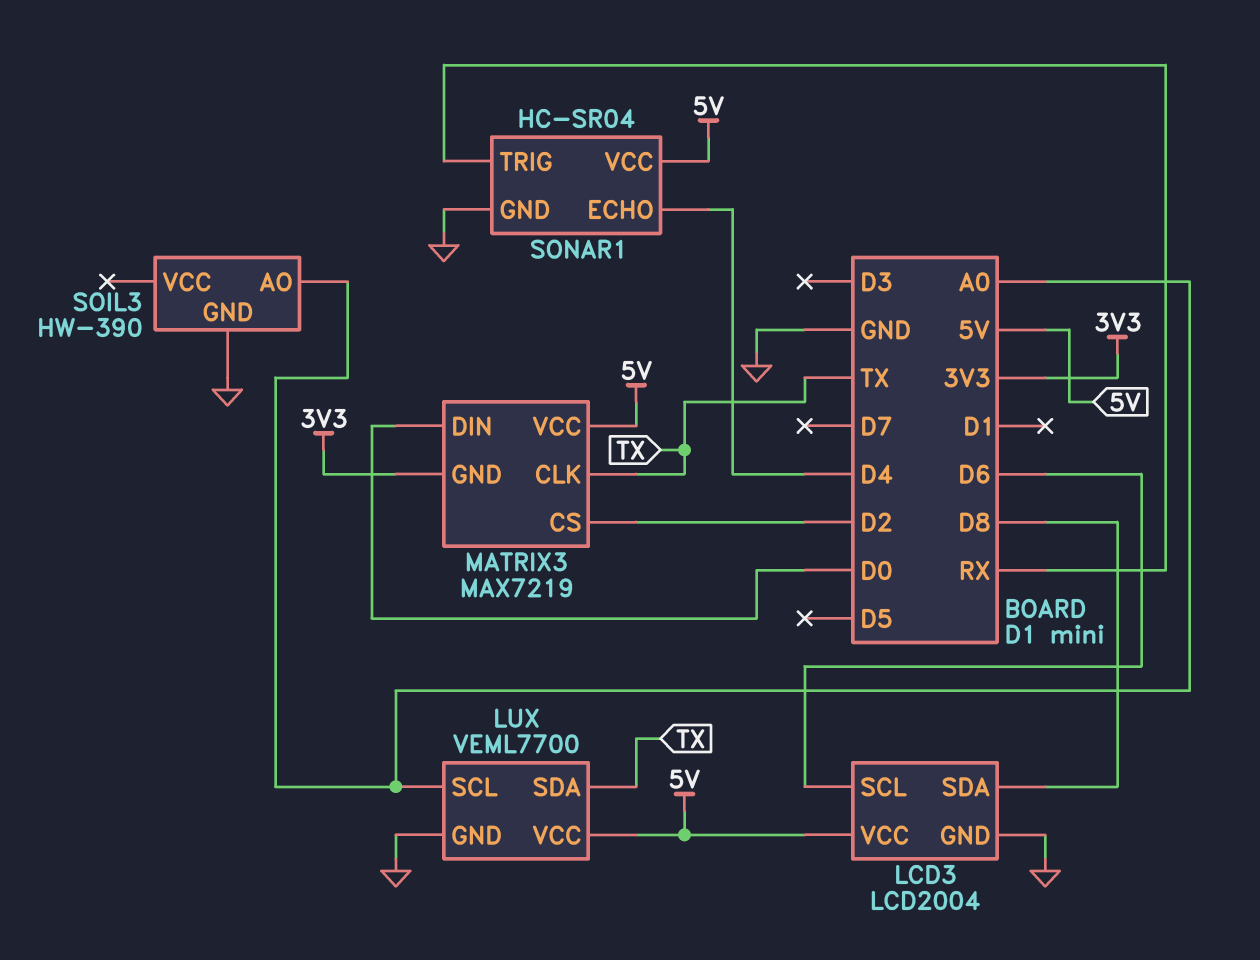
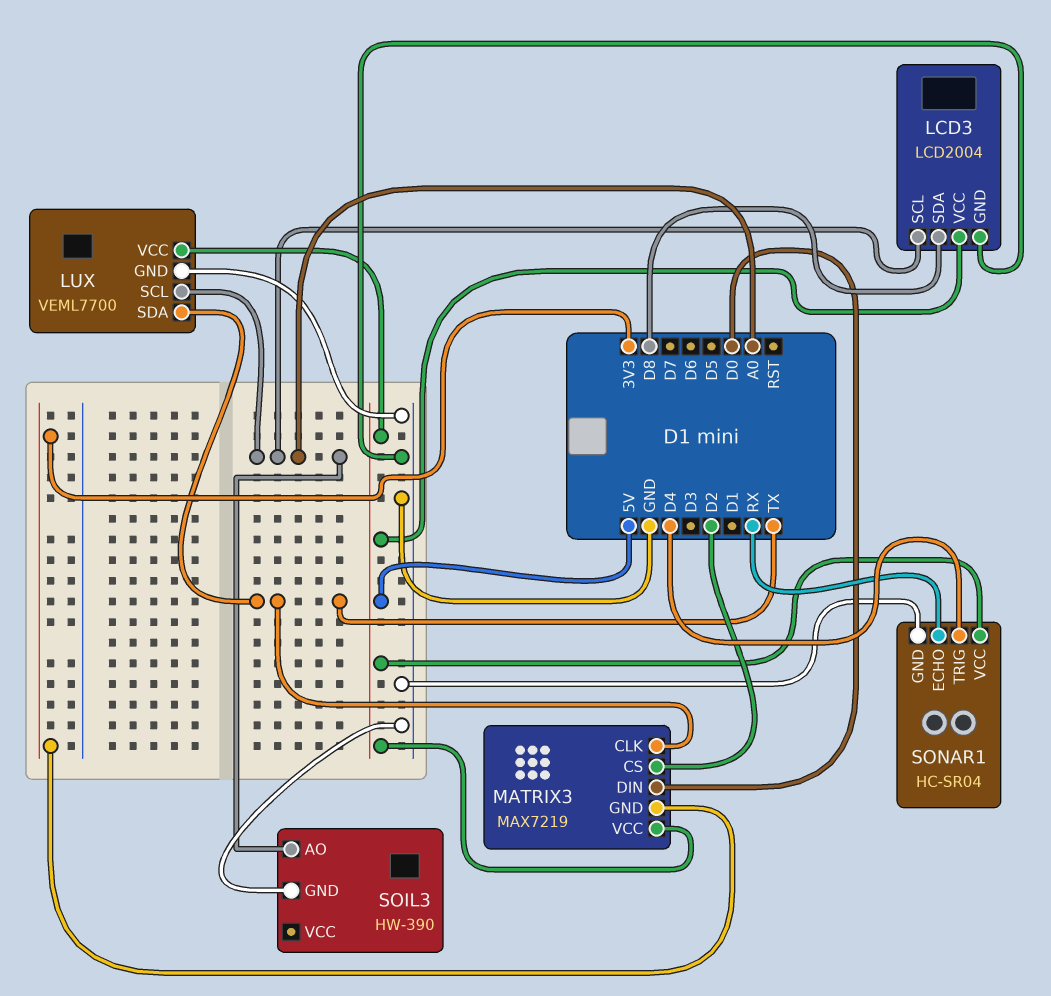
LCD3 pin SCL: D6 -> A0
SONAR1 pin ECHO: D4 -> RX
SONAR1 pin TRIG: RX -> D4

